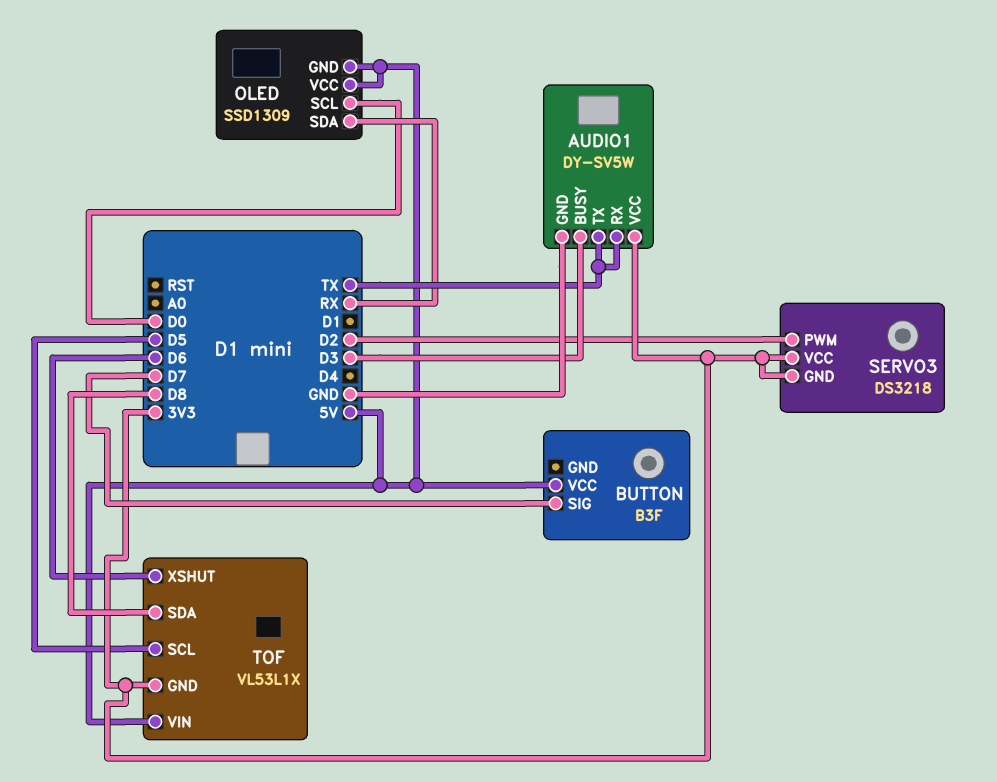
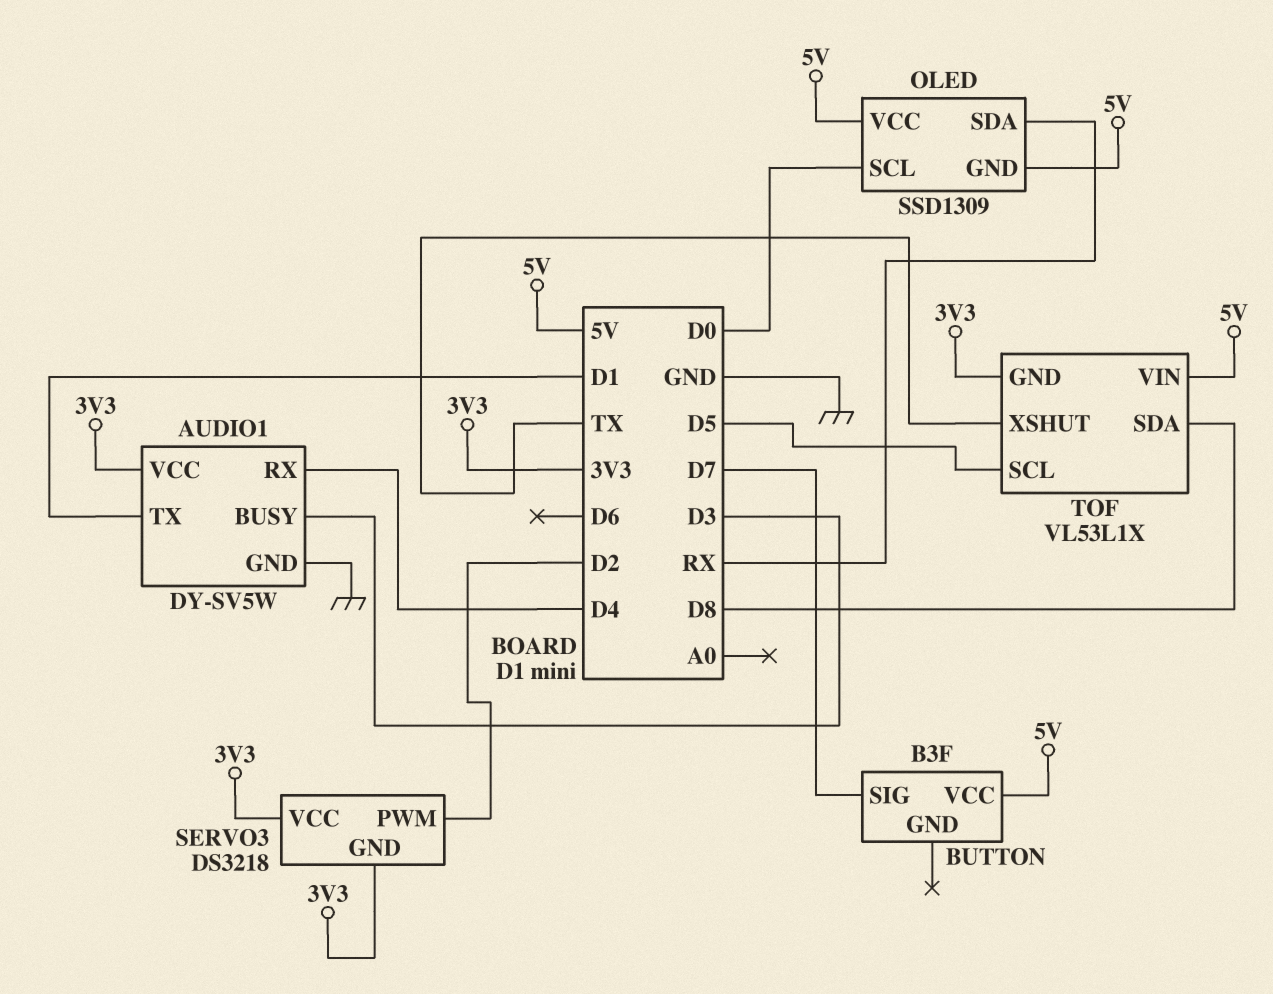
AUDIO1 pin RX: TX -> D4
AUDIO1 pin TX: TX -> D1
TOF pin XSHUT: D6 -> TX

